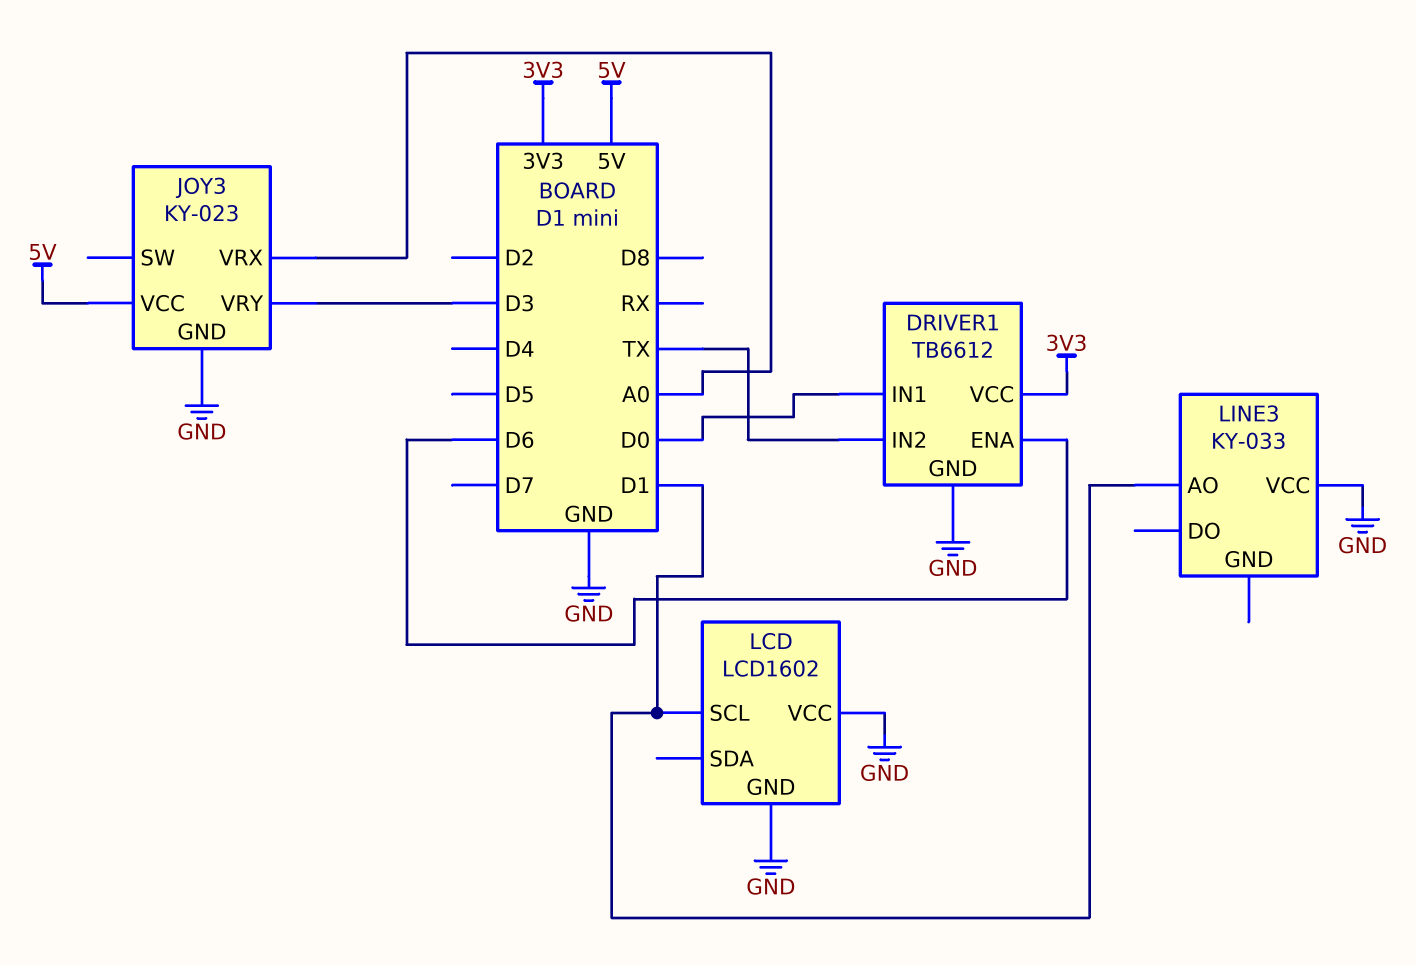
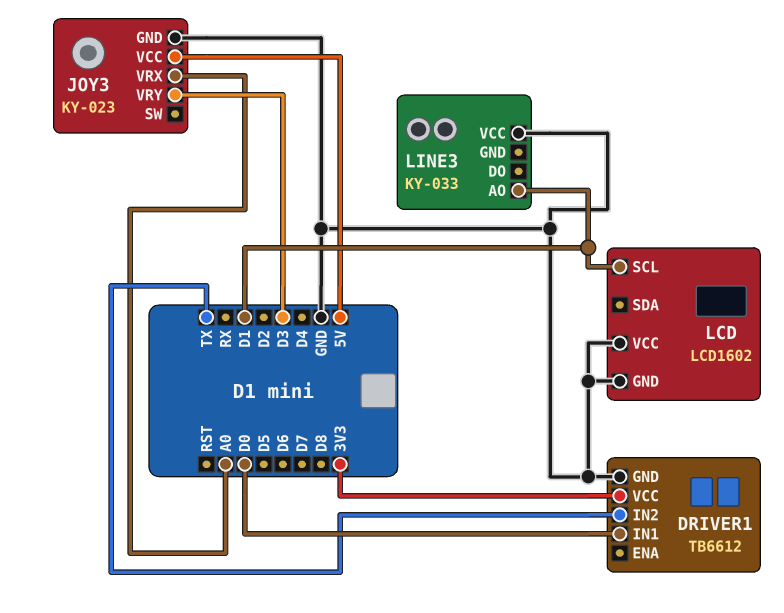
DRIVER1 pin ENA: D6 -> none

